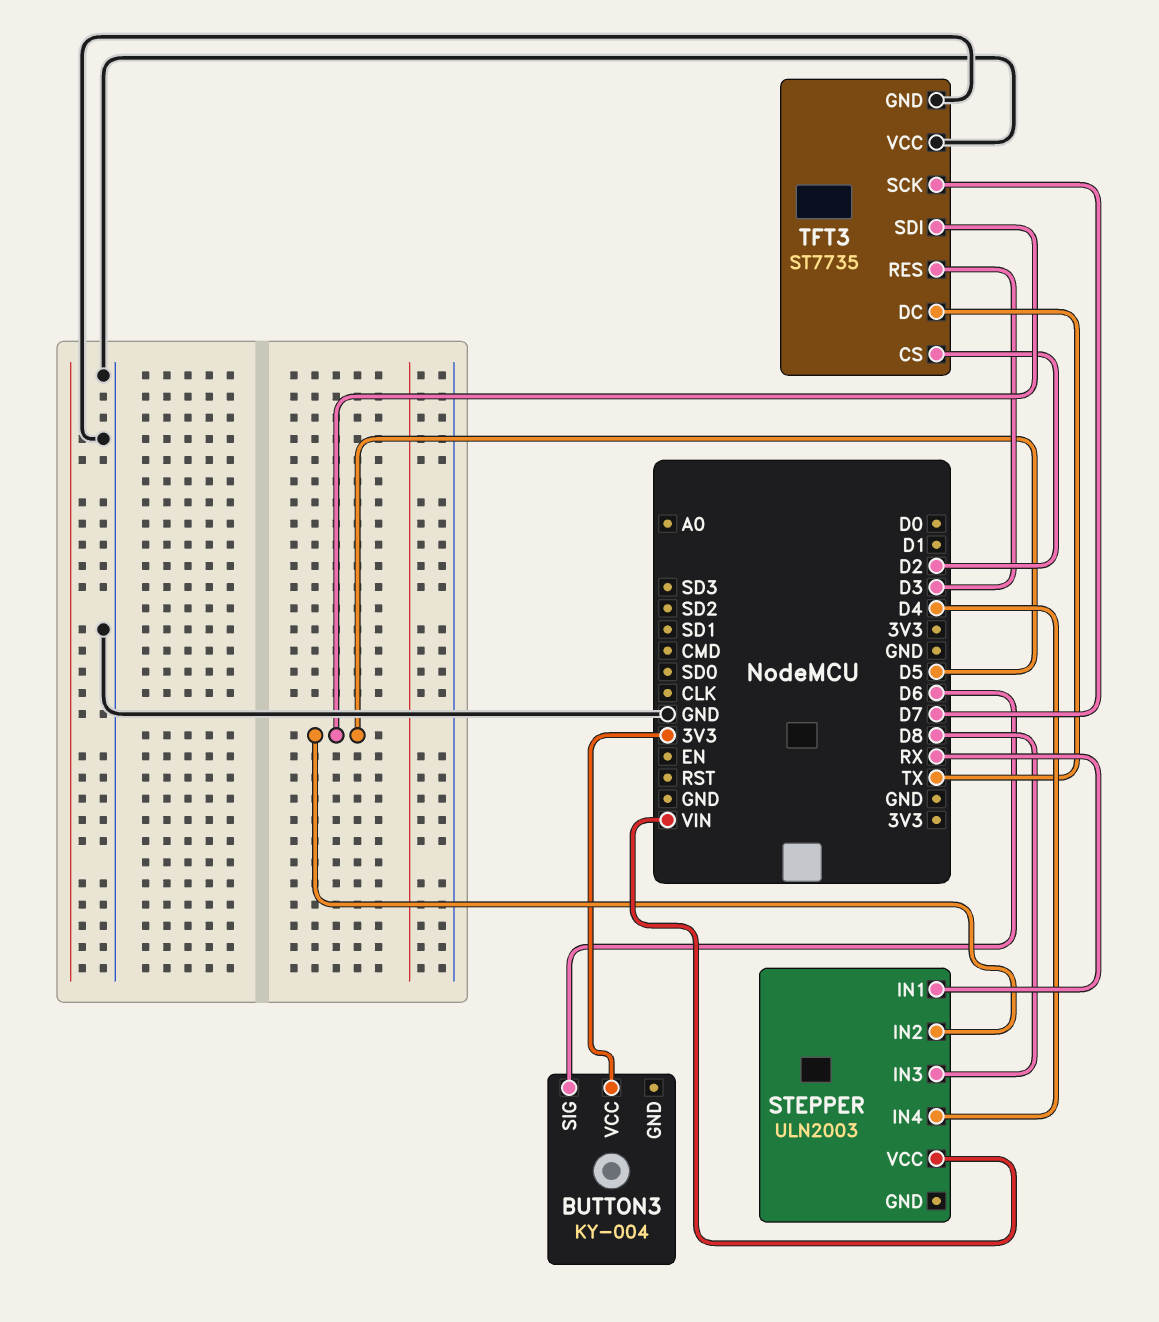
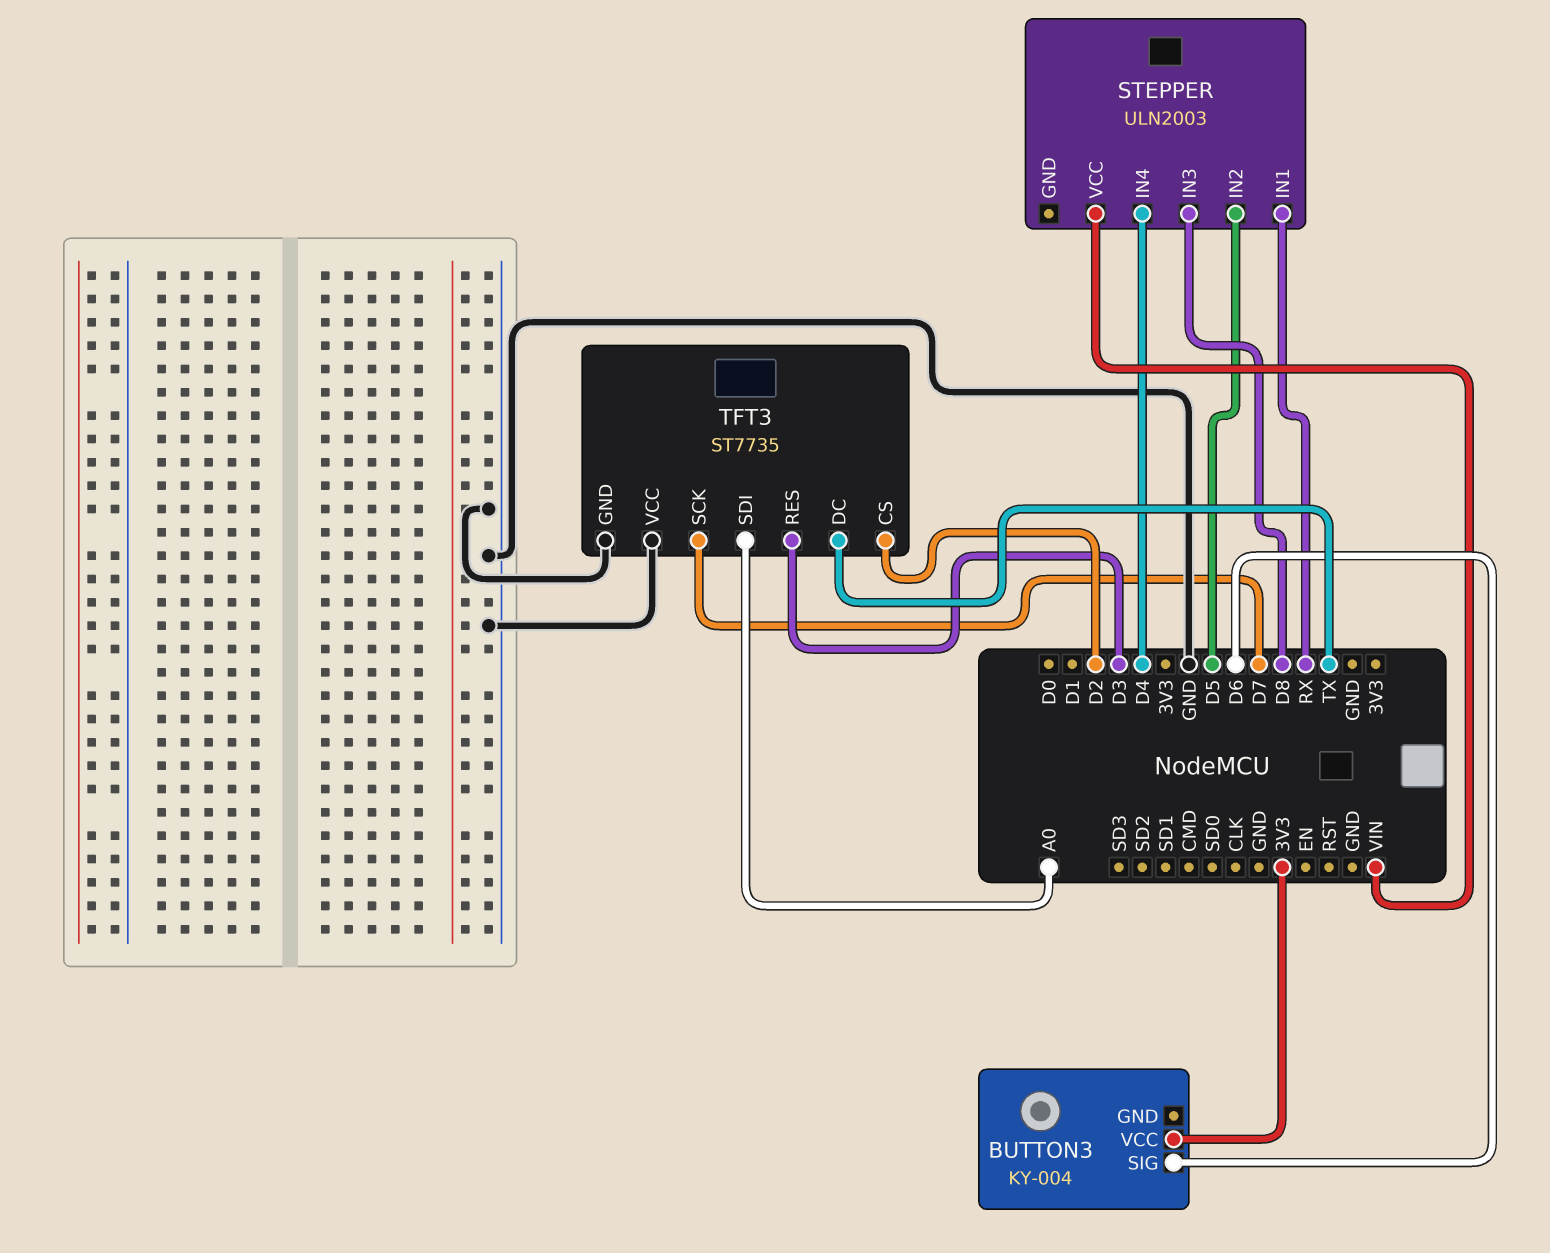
TFT3 pin SDI: D5 -> A0

